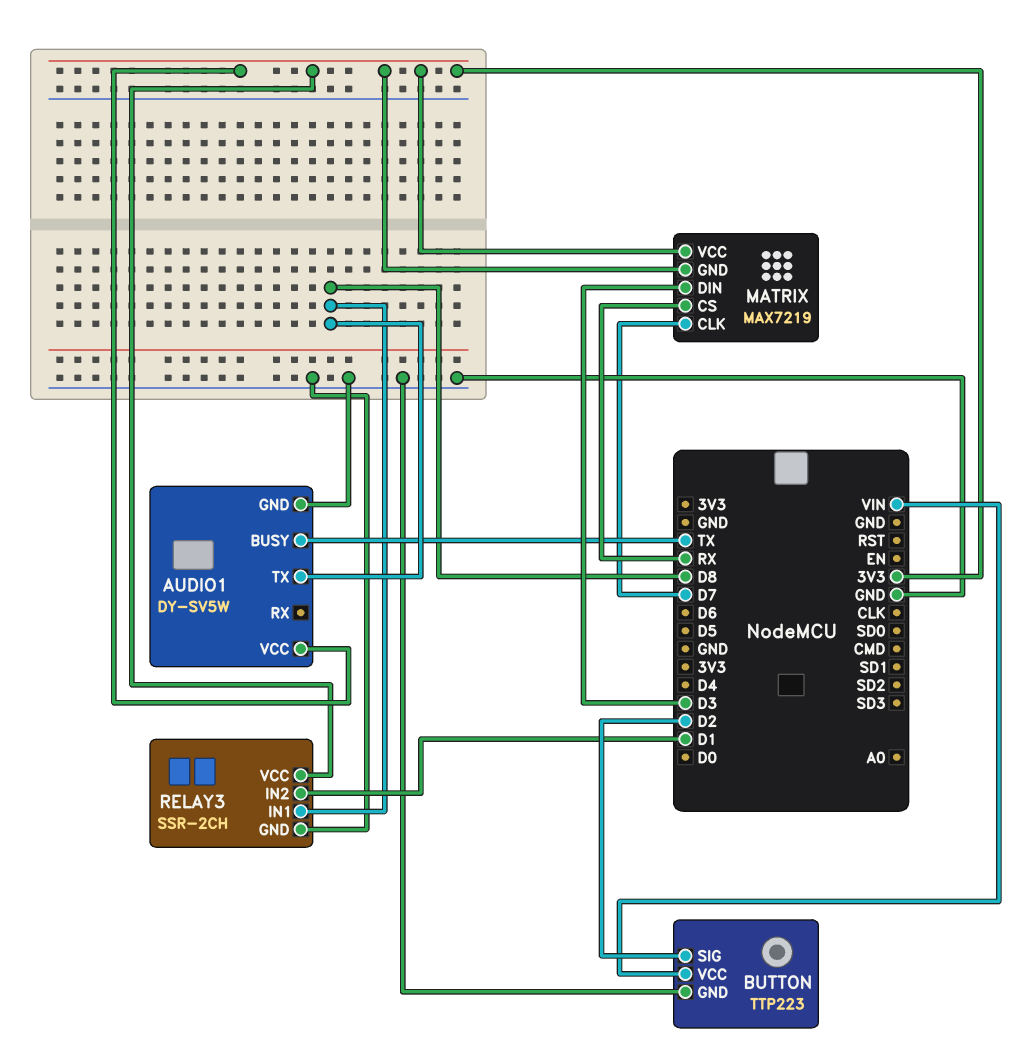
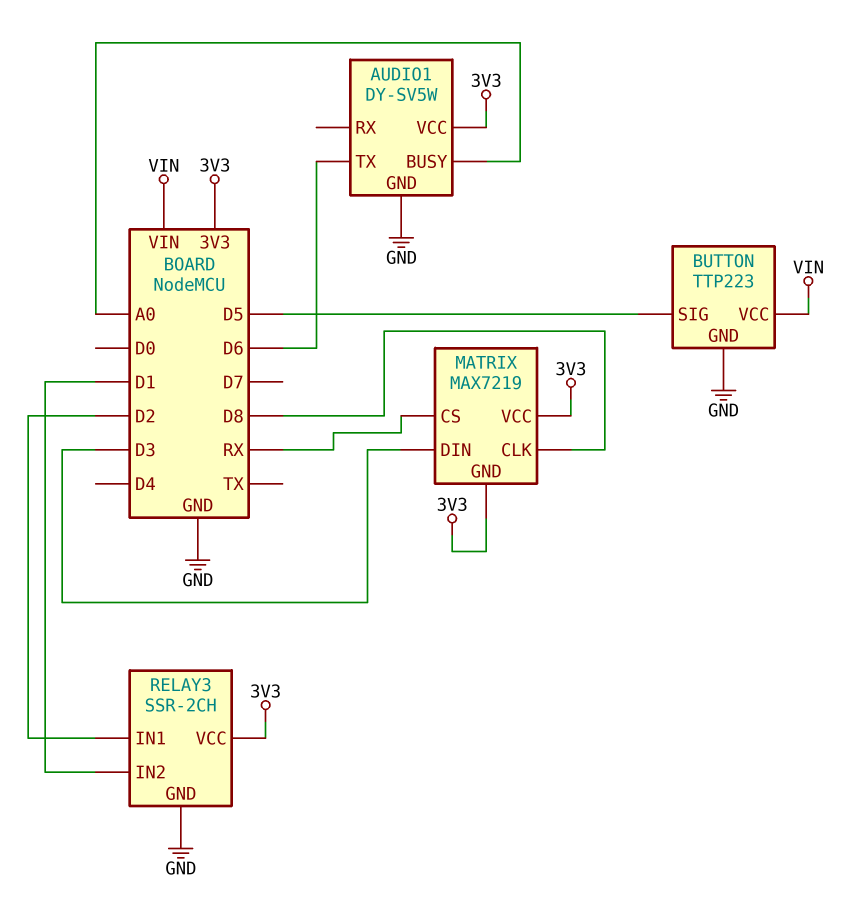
AUDIO1 pin BUSY: TX -> A0
AUDIO1 pin TX: D8 -> D6
BUTTON pin SIG: D2 -> D5
MATRIX pin CLK: D7 -> D8
RELAY3 pin IN1: D8 -> D2

